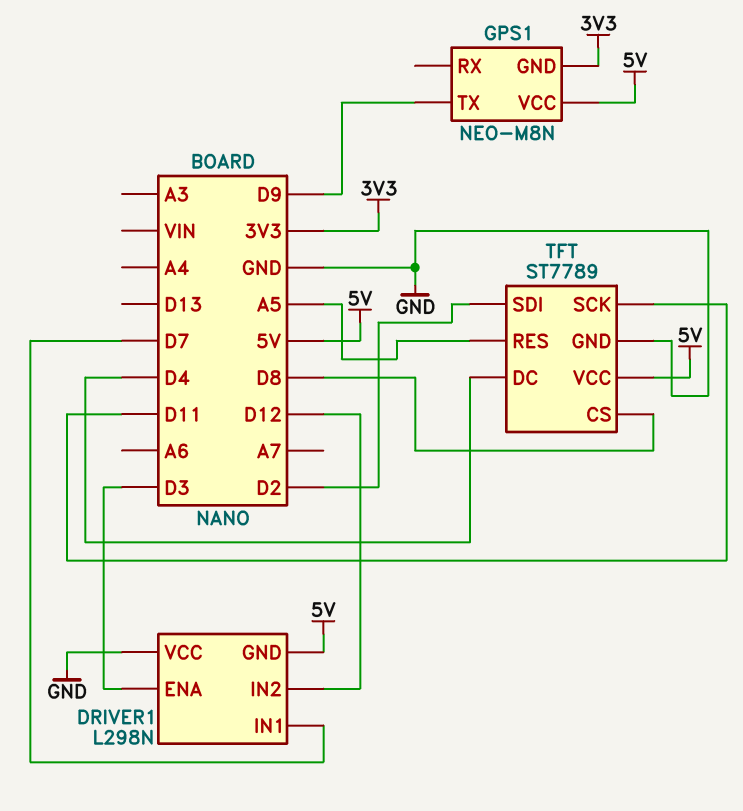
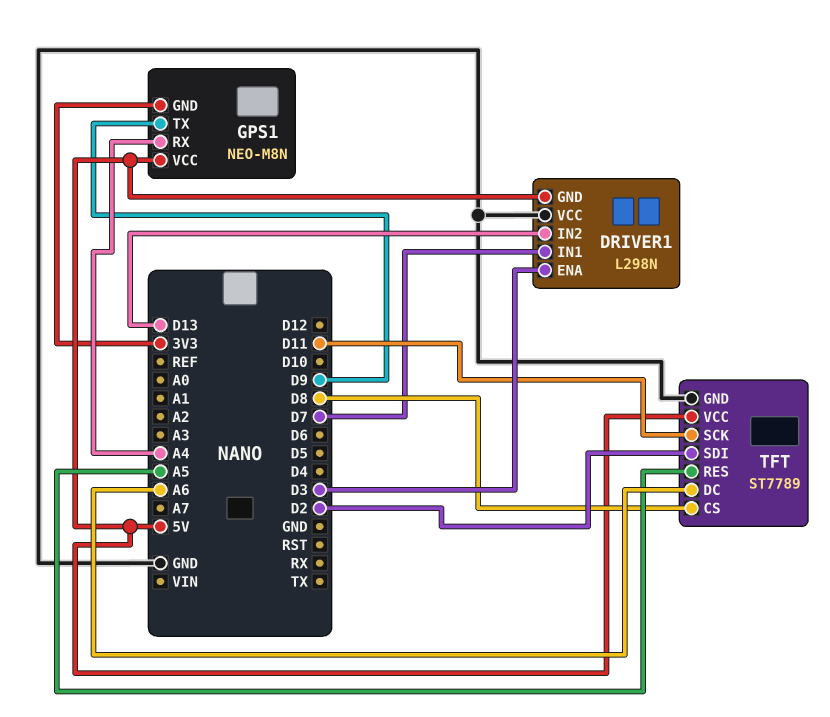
DRIVER1 pin IN2: D12 -> D13
GPS1 pin RX: none -> A4
TFT pin DC: D4 -> A6

